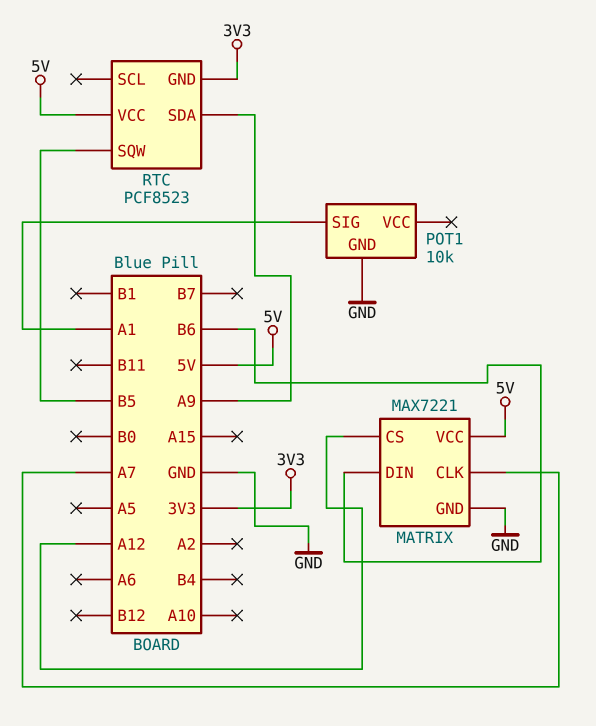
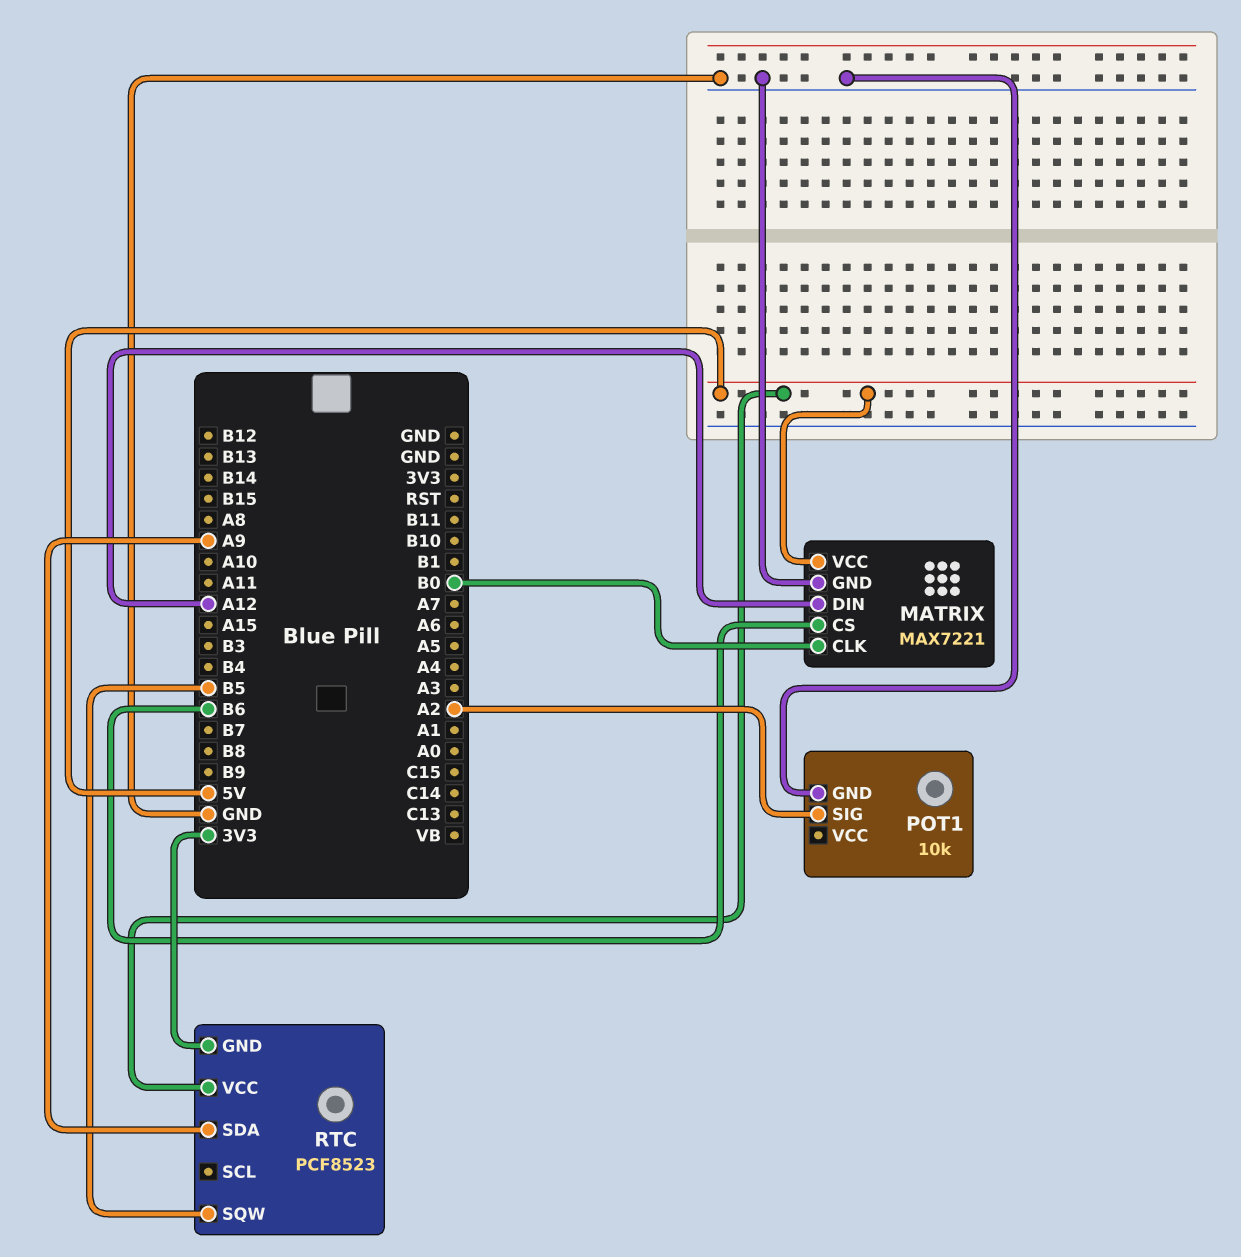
MATRIX pin CLK: A7 -> B0
MATRIX pin CS: A12 -> B6
MATRIX pin DIN: B6 -> A12
POT1 pin SIG: A1 -> A2

